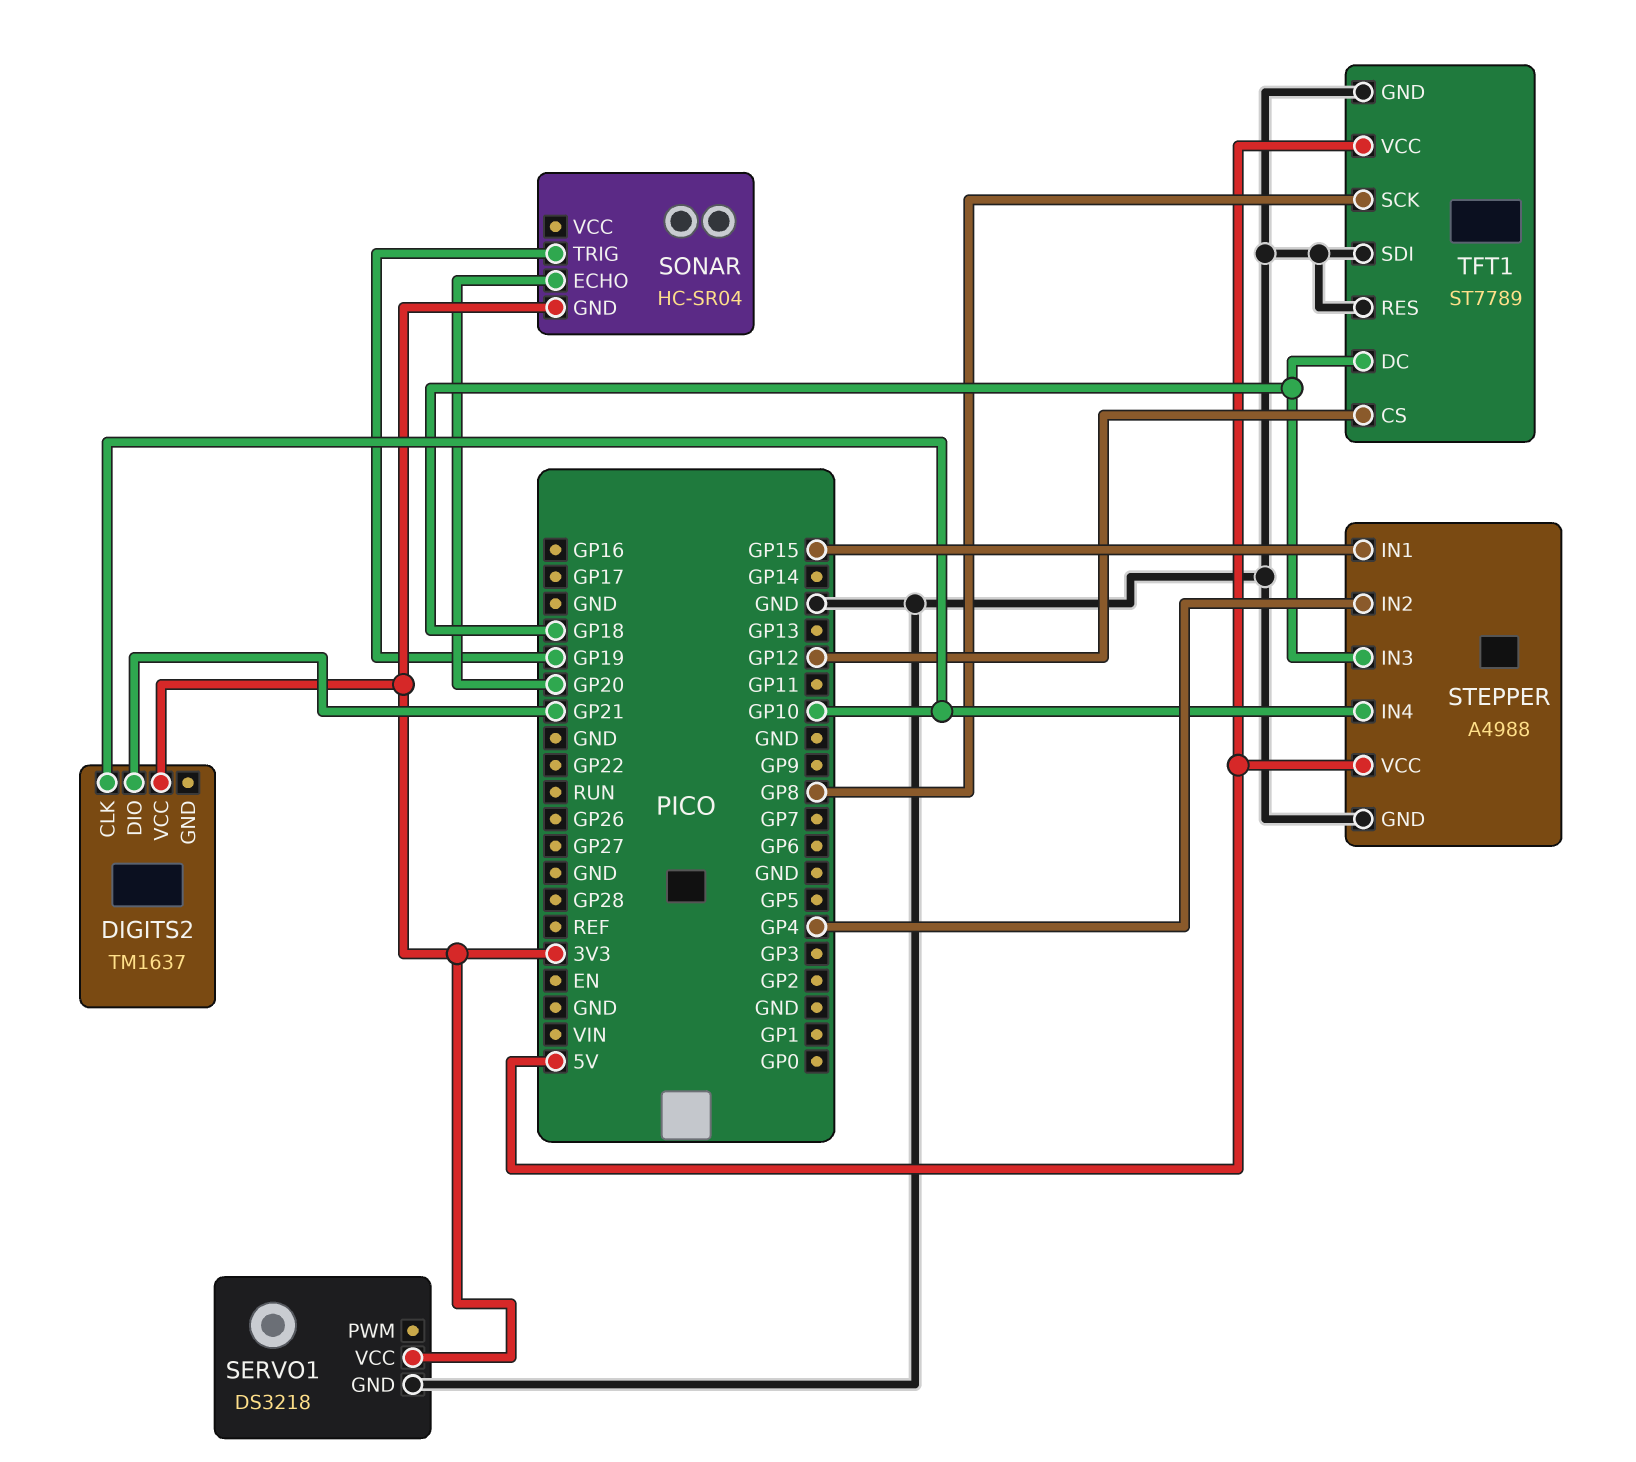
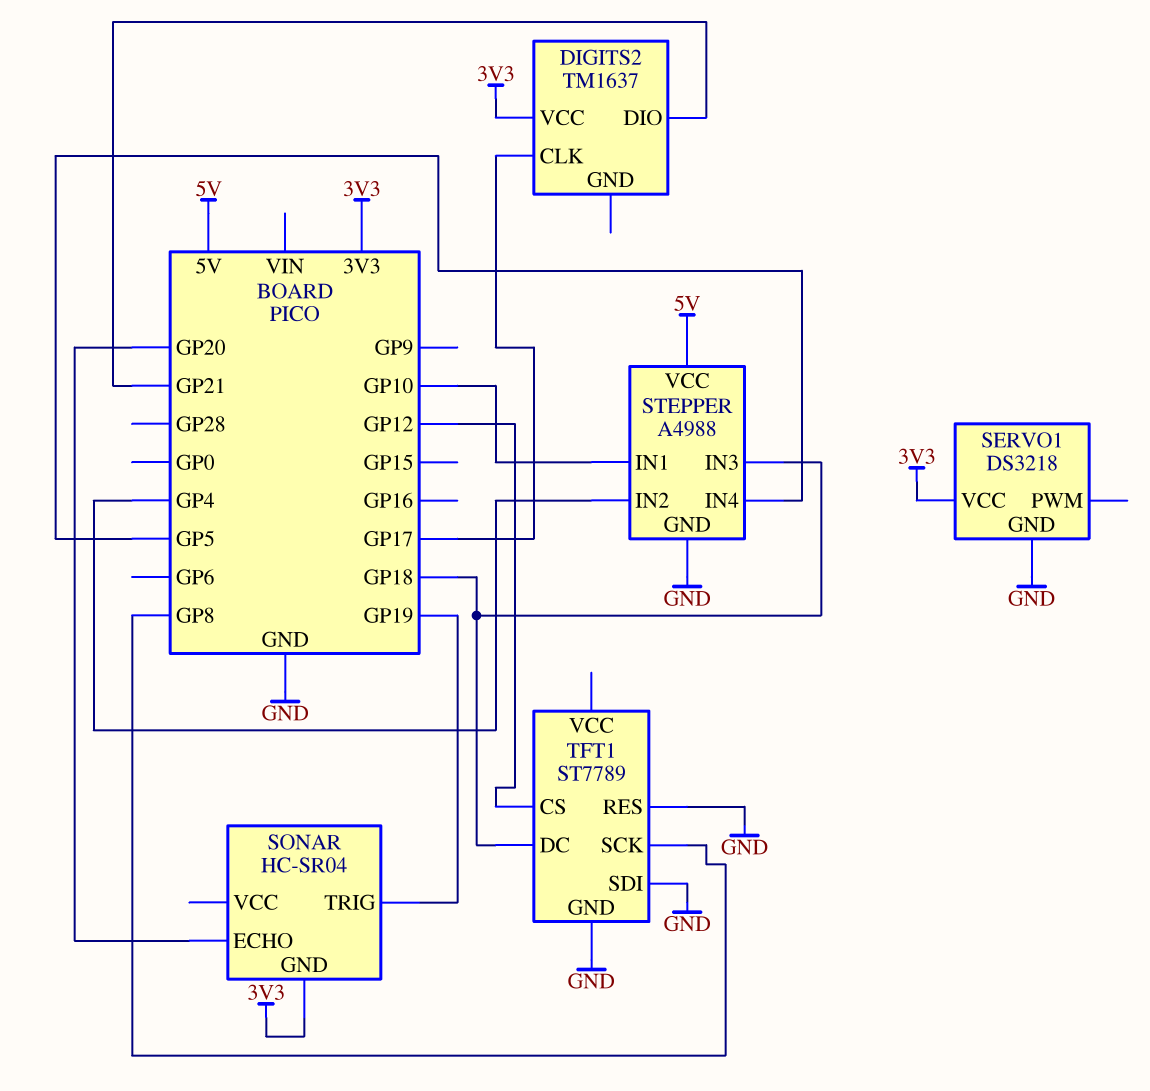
DIGITS2 pin CLK: GP10 -> GP17
STEPPER pin IN1: GP15 -> GP10
STEPPER pin IN4: GP10 -> GP5
TFT1 pin VCC: 5V -> none

